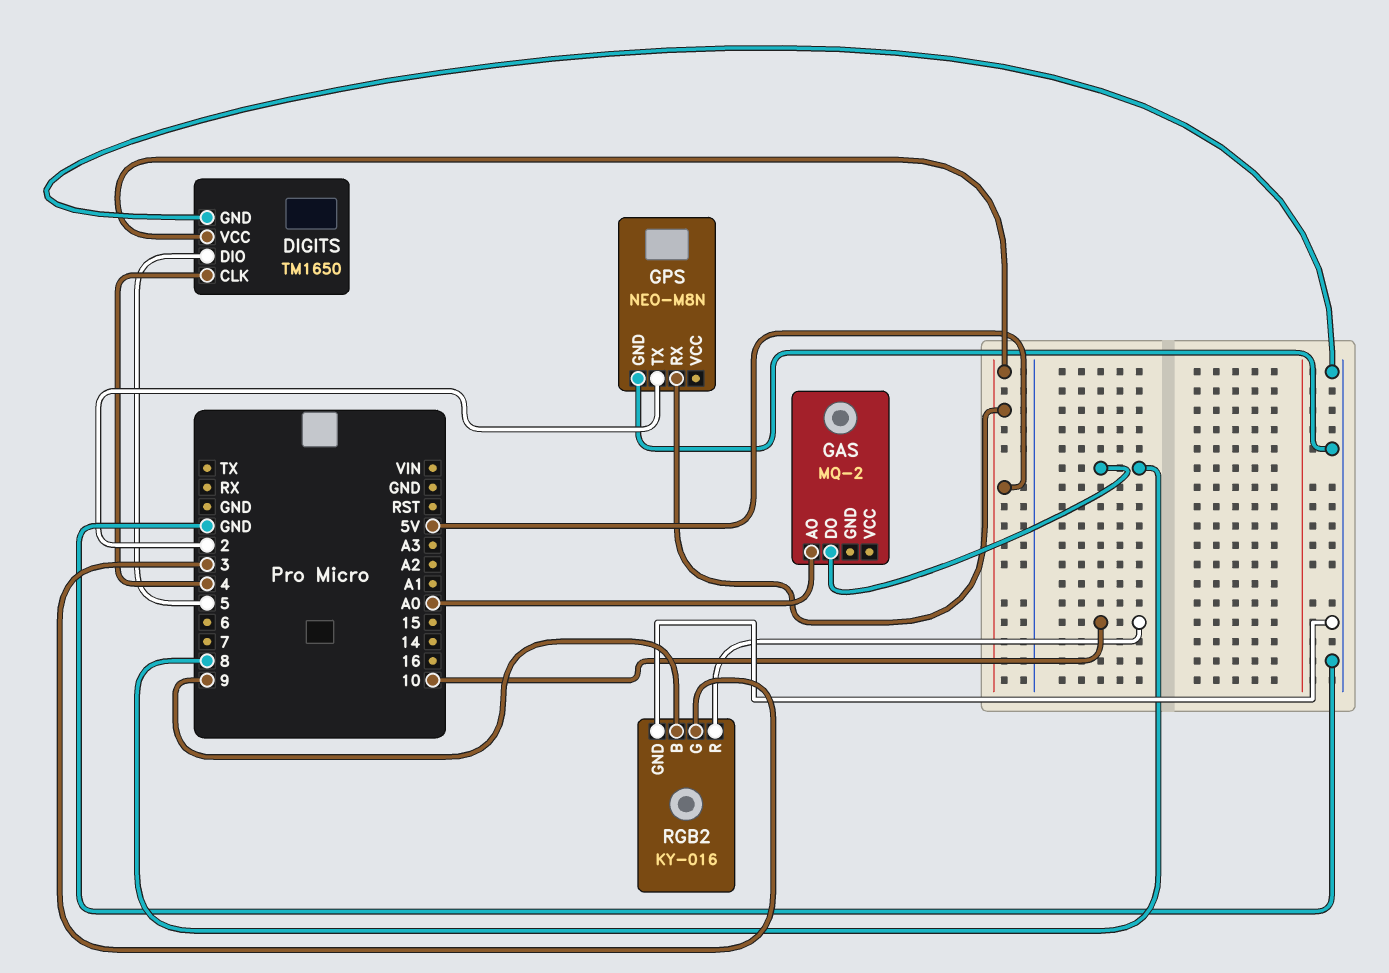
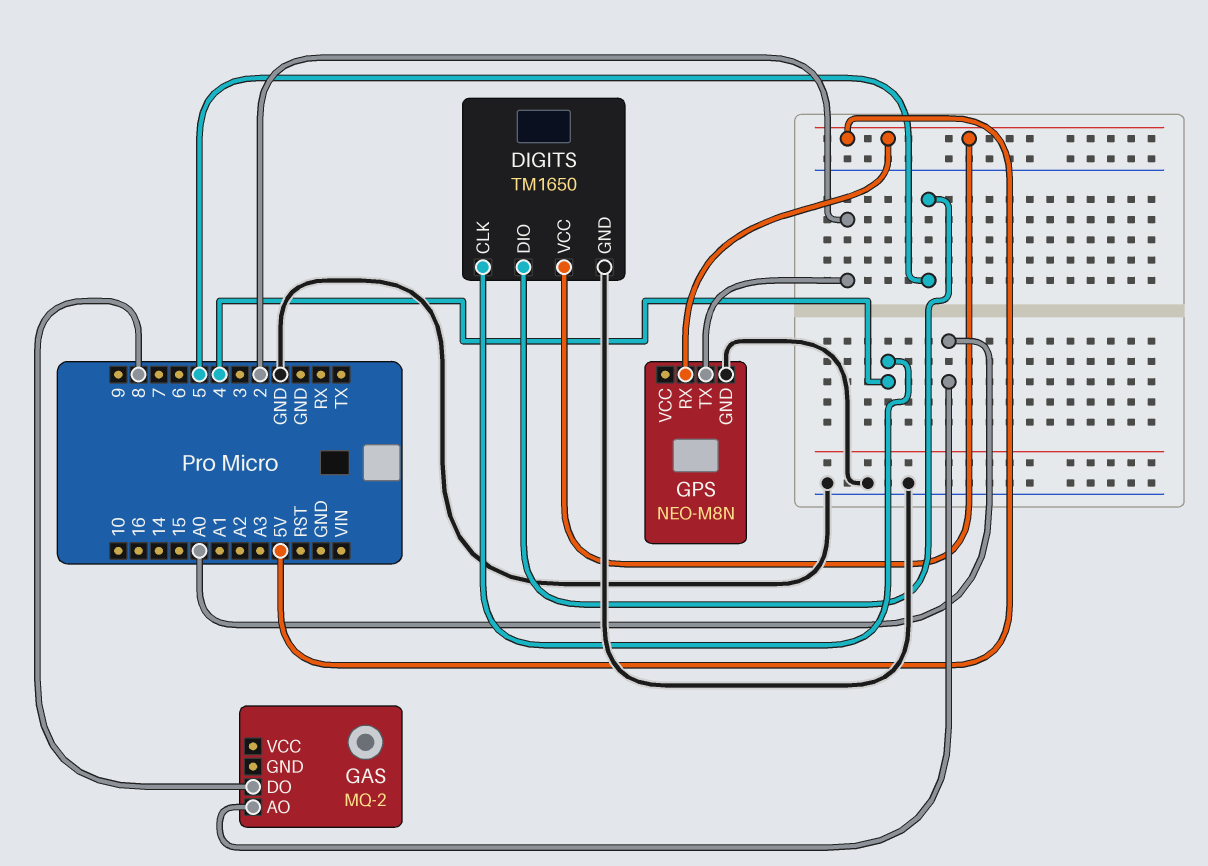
RGB2: KY-016 -> none
RGB2 pin B: 9 -> none
RGB2 pin G: 3 -> none
RGB2 pin GND: GND -> none
RGB2 pin R: 10 -> none

